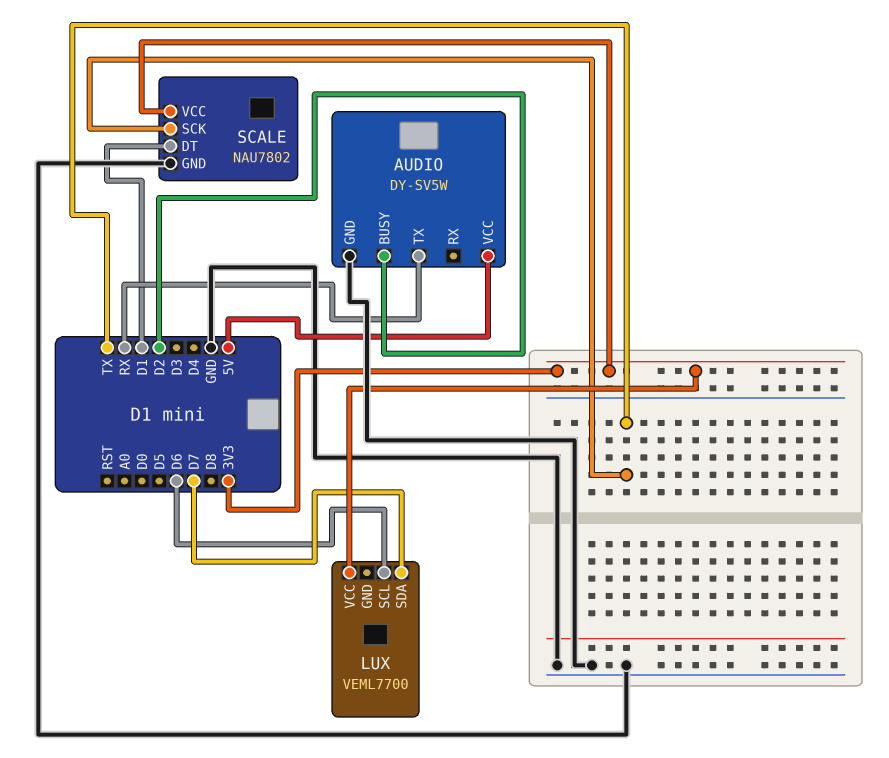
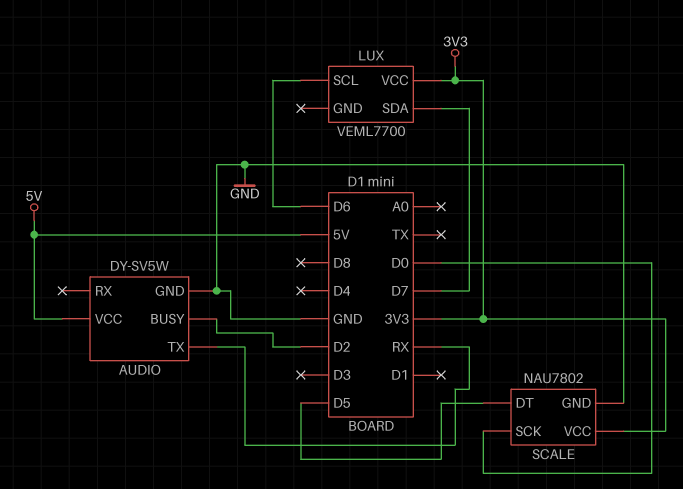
SCALE pin DT: D1 -> D5
SCALE pin SCK: TX -> D0

